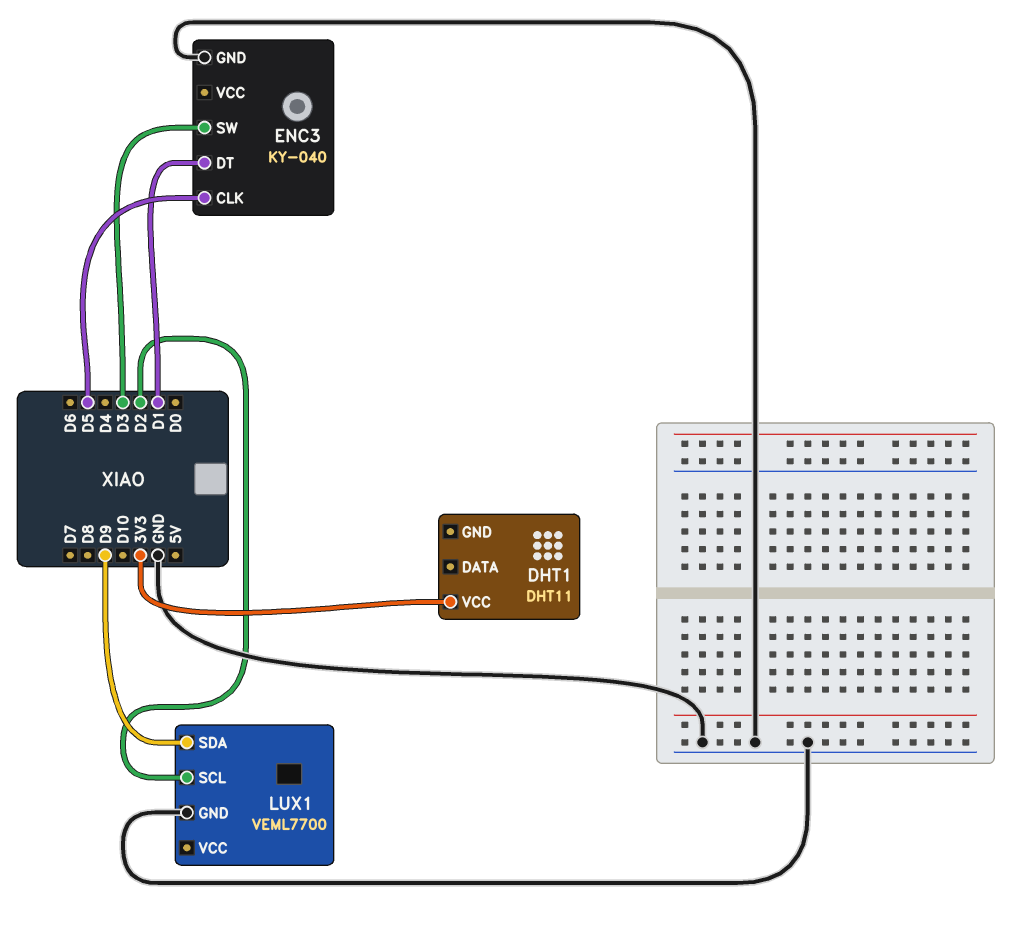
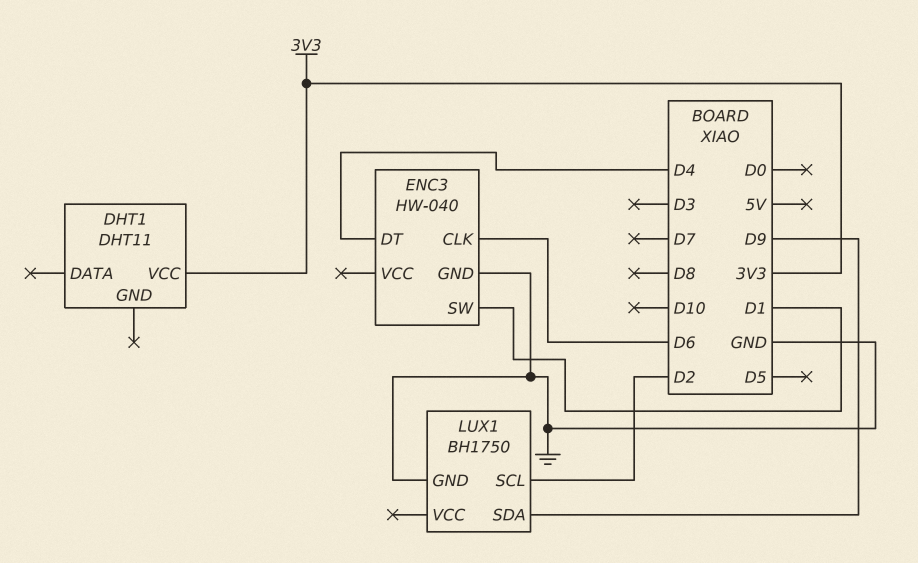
ENC3: KY-040 -> HW-040
ENC3 pin CLK: D5 -> D6
ENC3 pin DT: D1 -> D4
ENC3 pin SW: D3 -> D1
LUX1: VEML7700 -> BH1750

